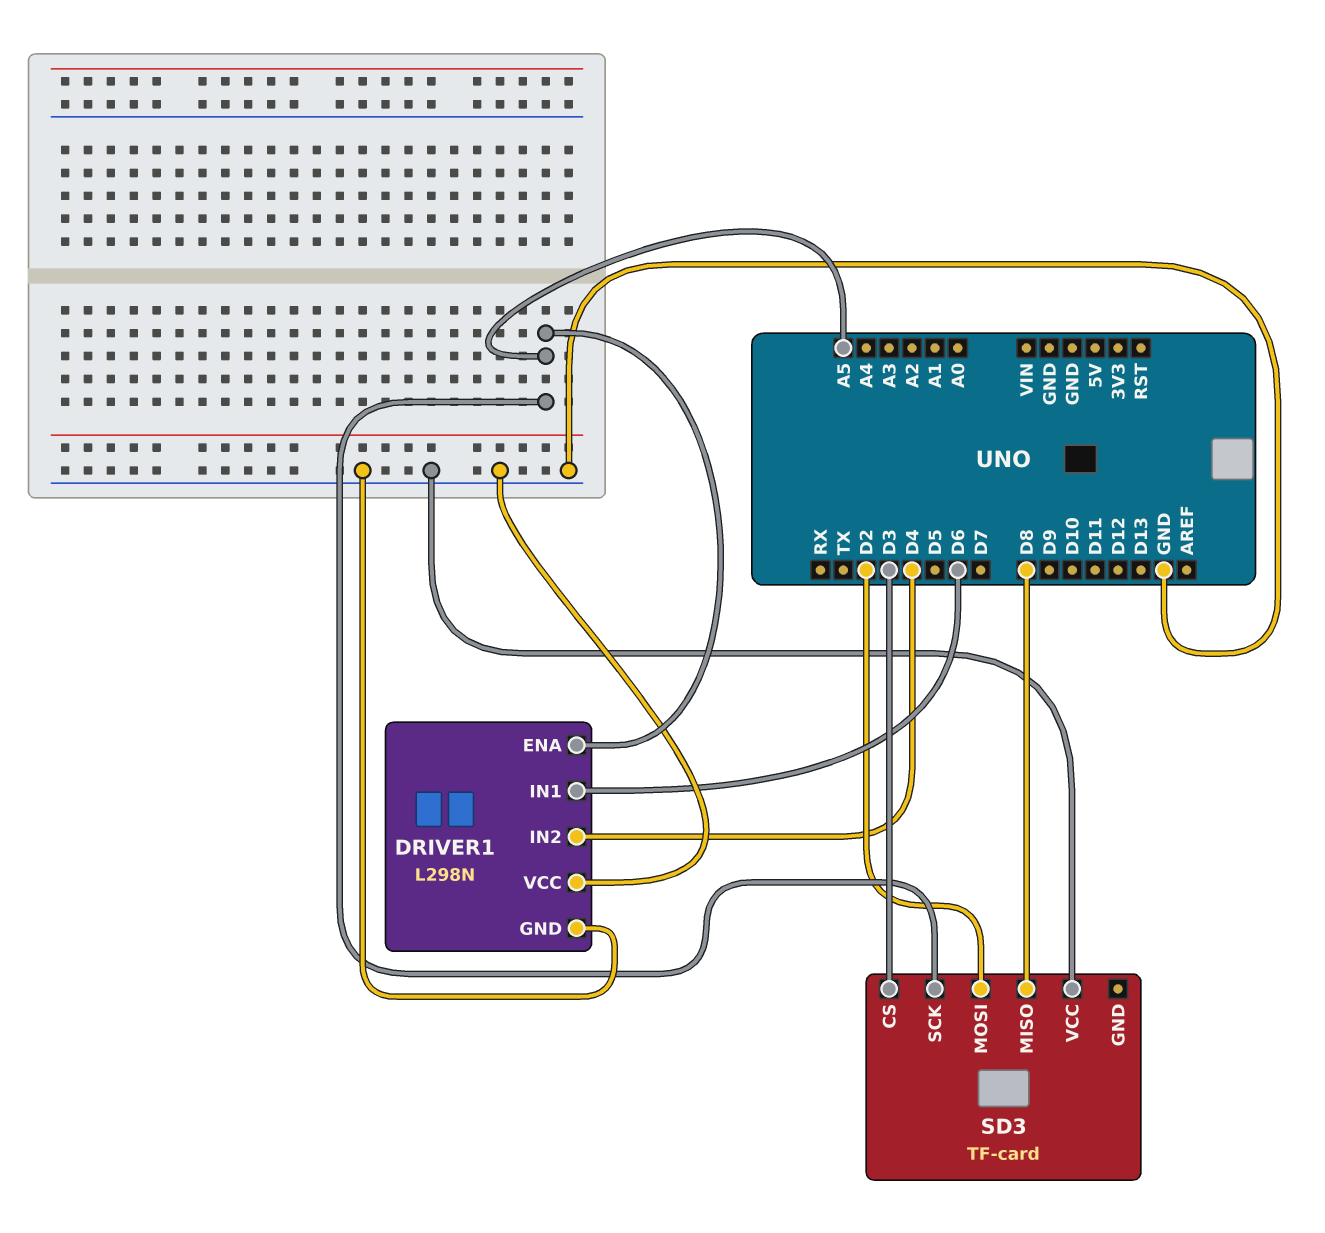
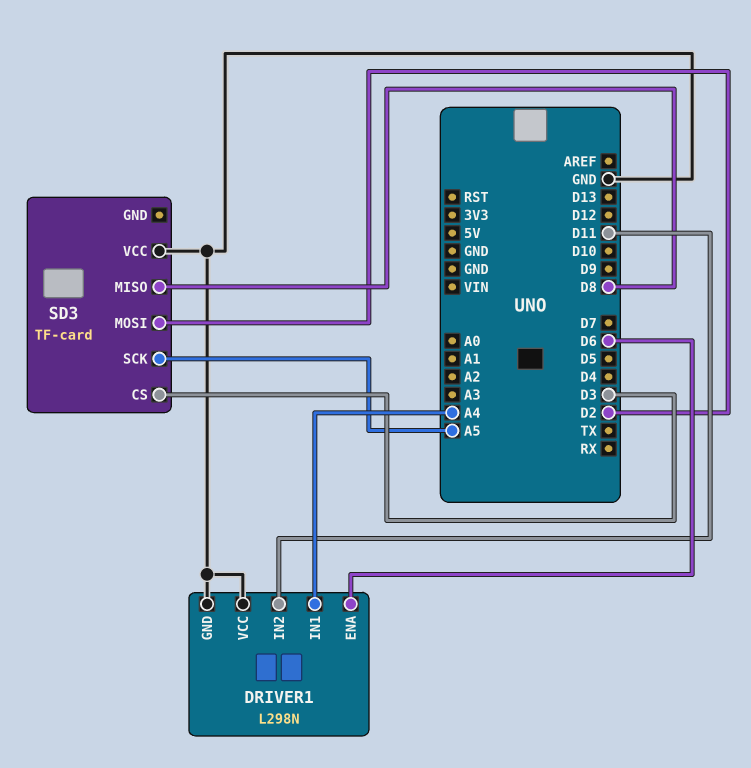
DRIVER1 pin ENA: A5 -> D6
DRIVER1 pin IN1: D6 -> A4
DRIVER1 pin IN2: D4 -> D11

